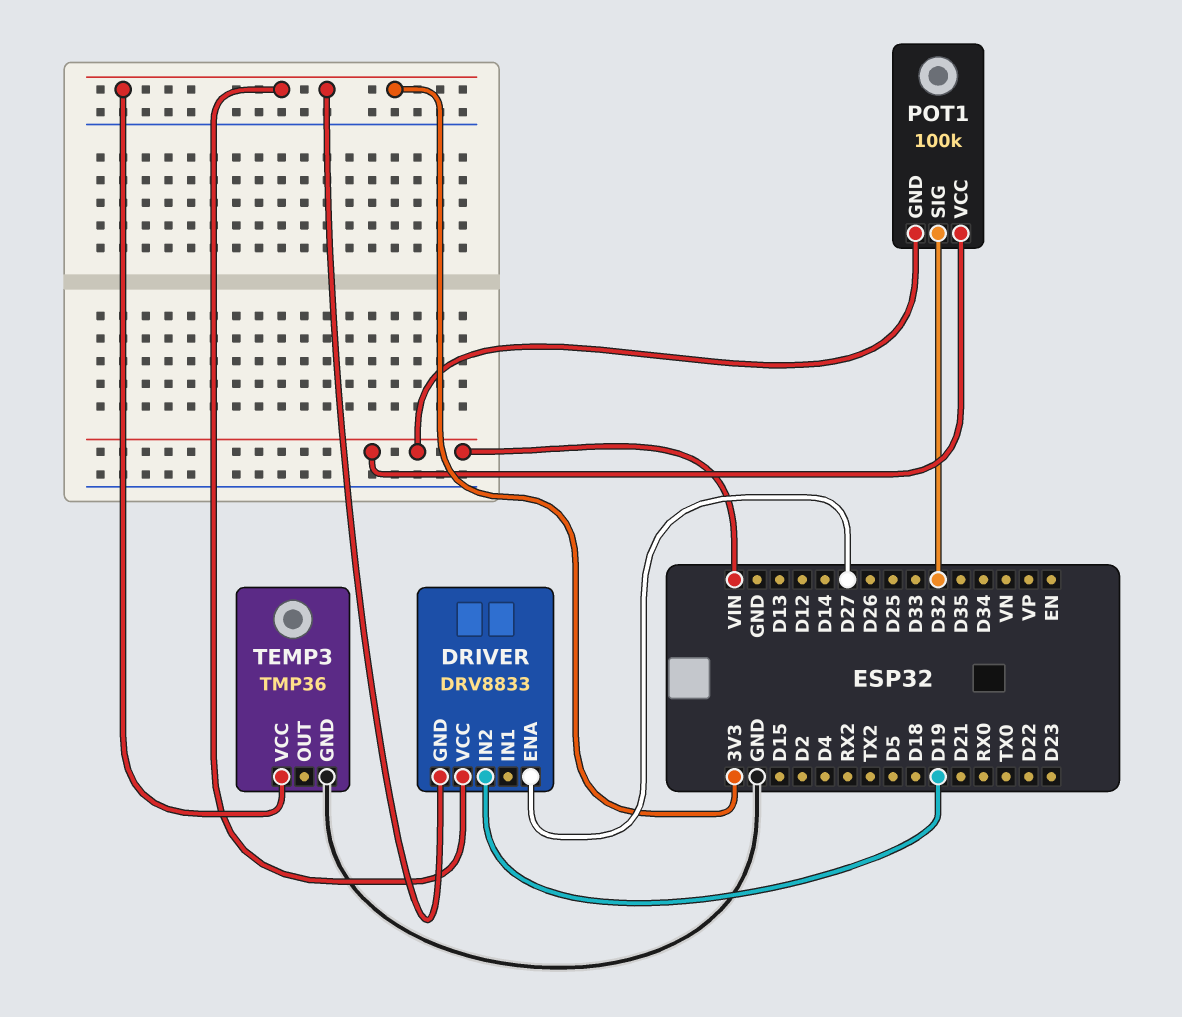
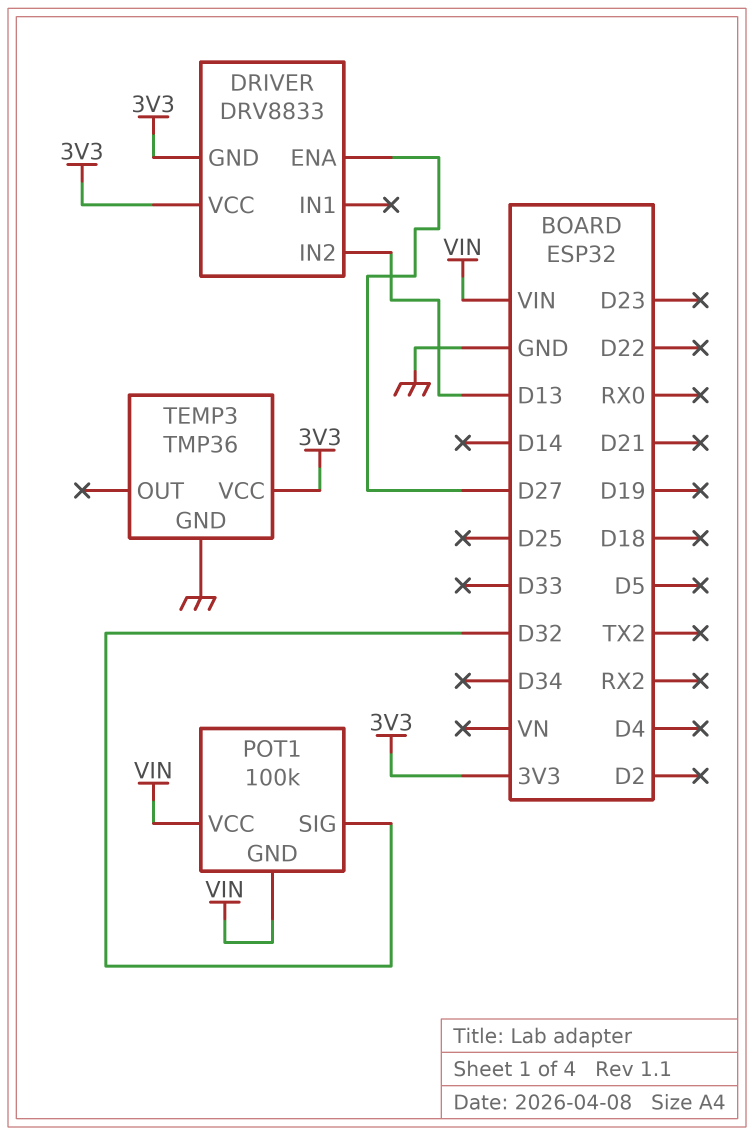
DRIVER pin IN2: D19 -> D13

